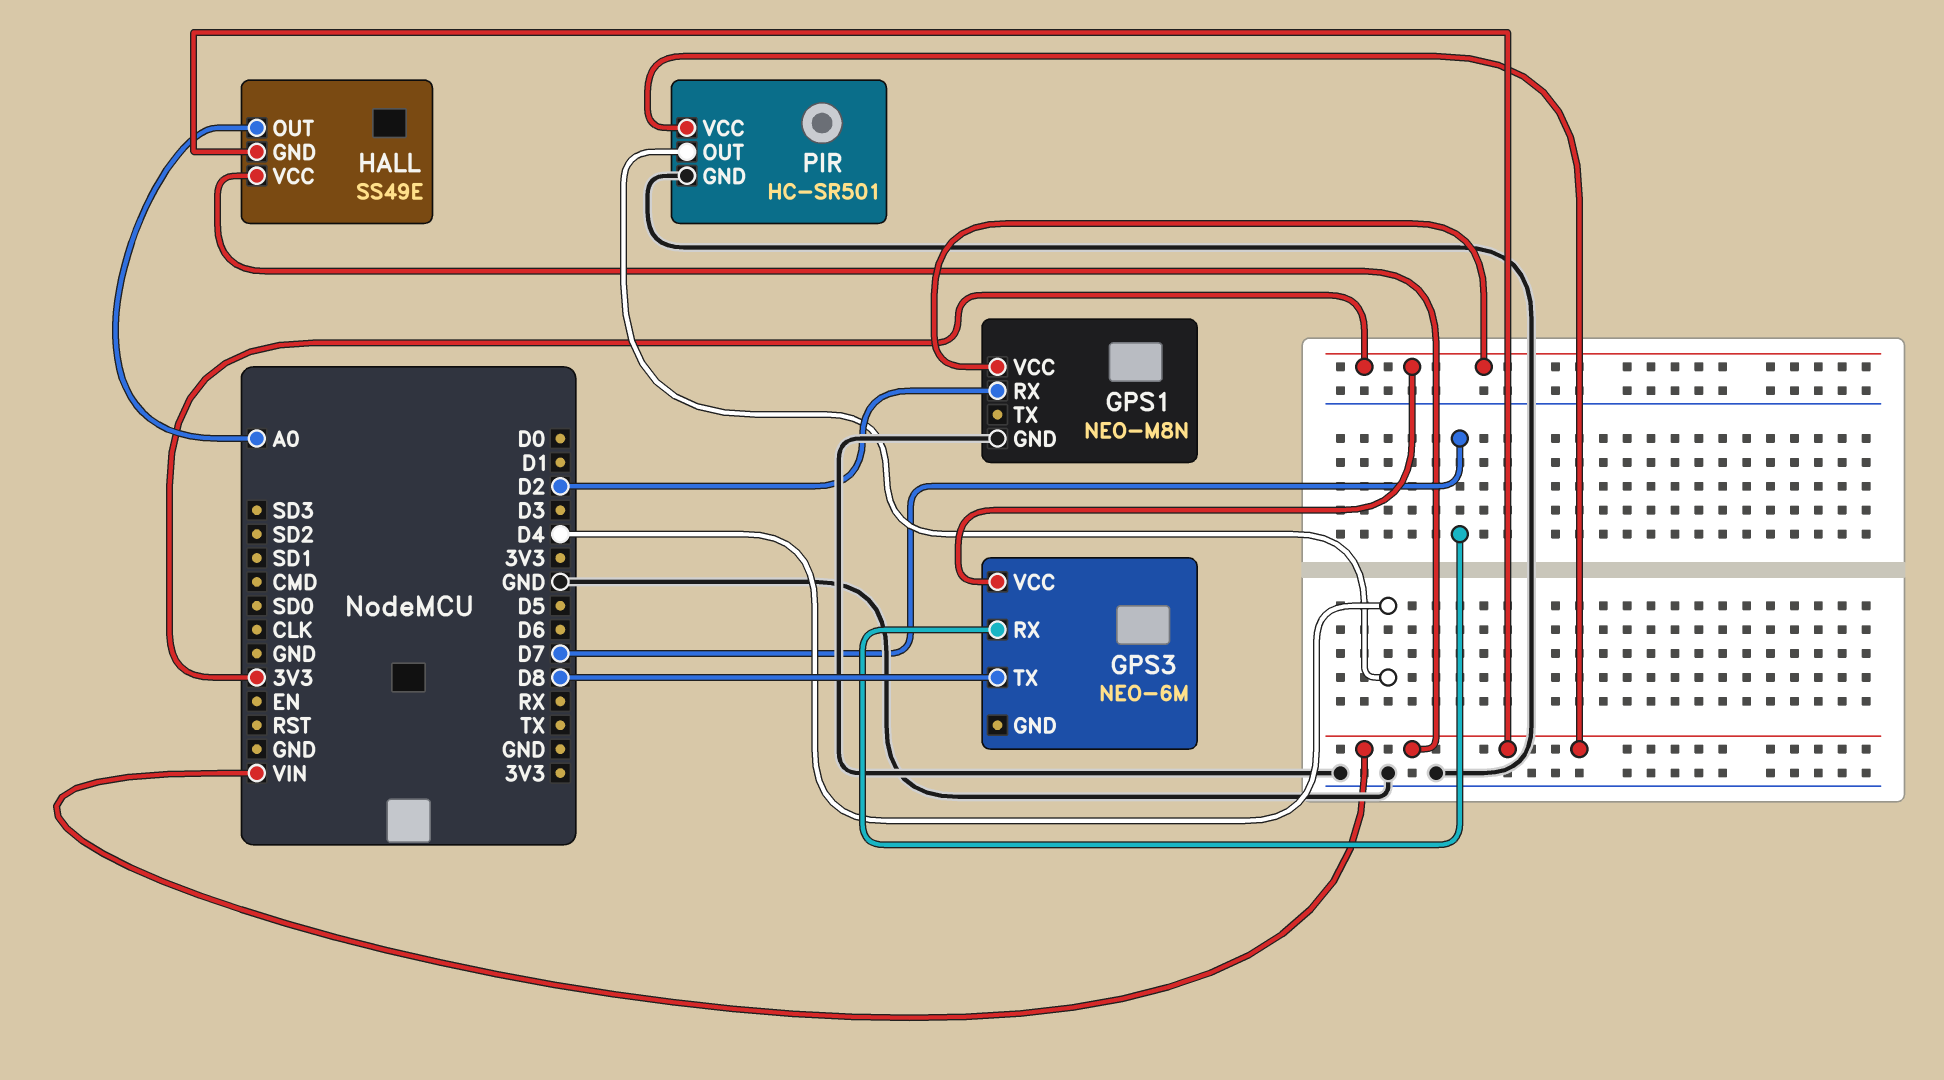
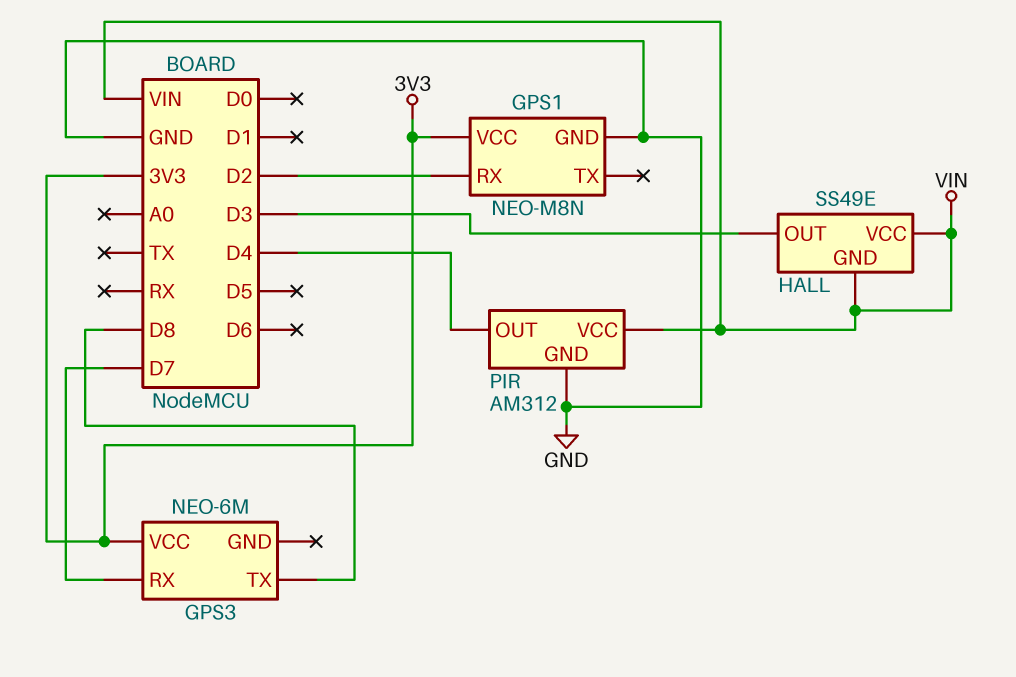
HALL pin OUT: A0 -> D3
PIR: HC-SR501 -> AM312

